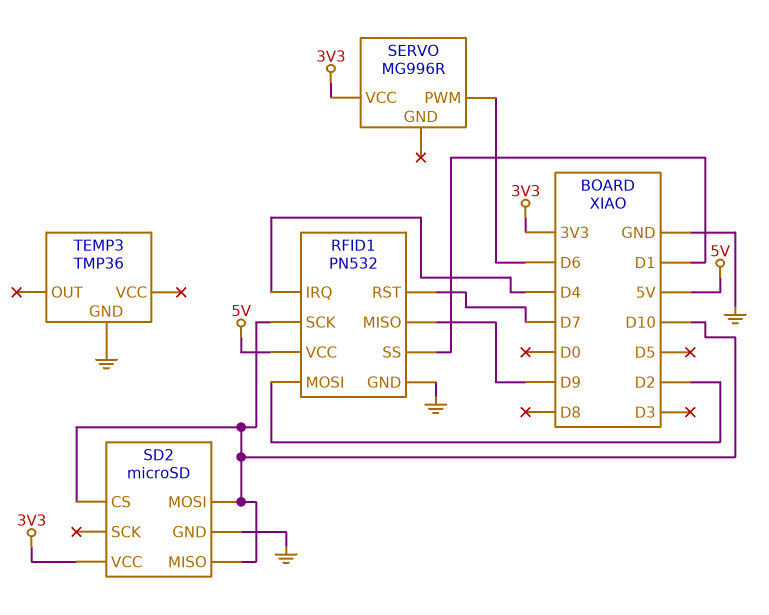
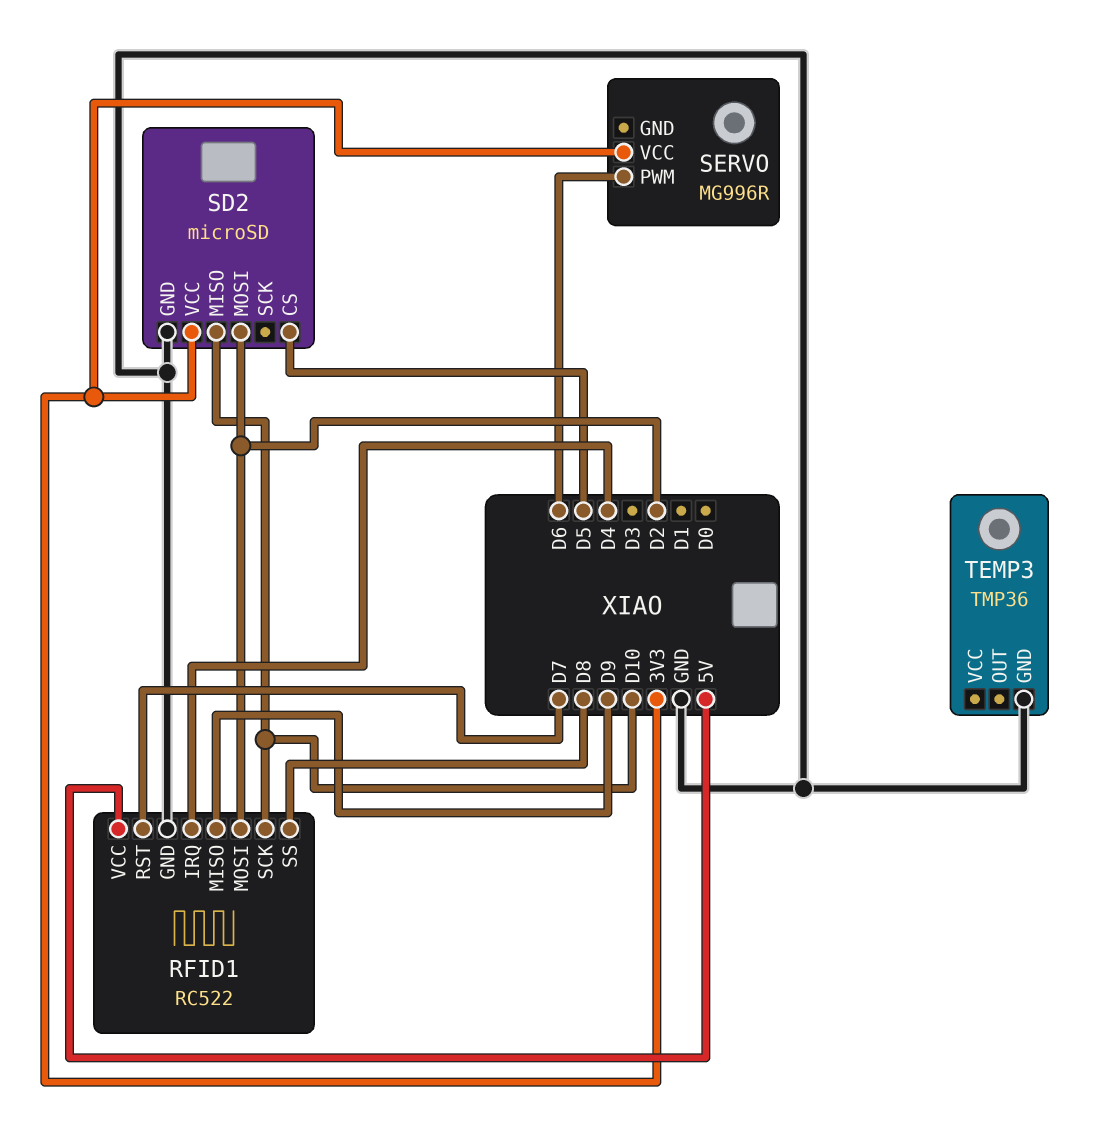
RFID1: PN532 -> RC522
RFID1 pin SS: D1 -> D8
SD2 pin CS: D10 -> D5
SD2 pin MOSI: D10 -> D2

